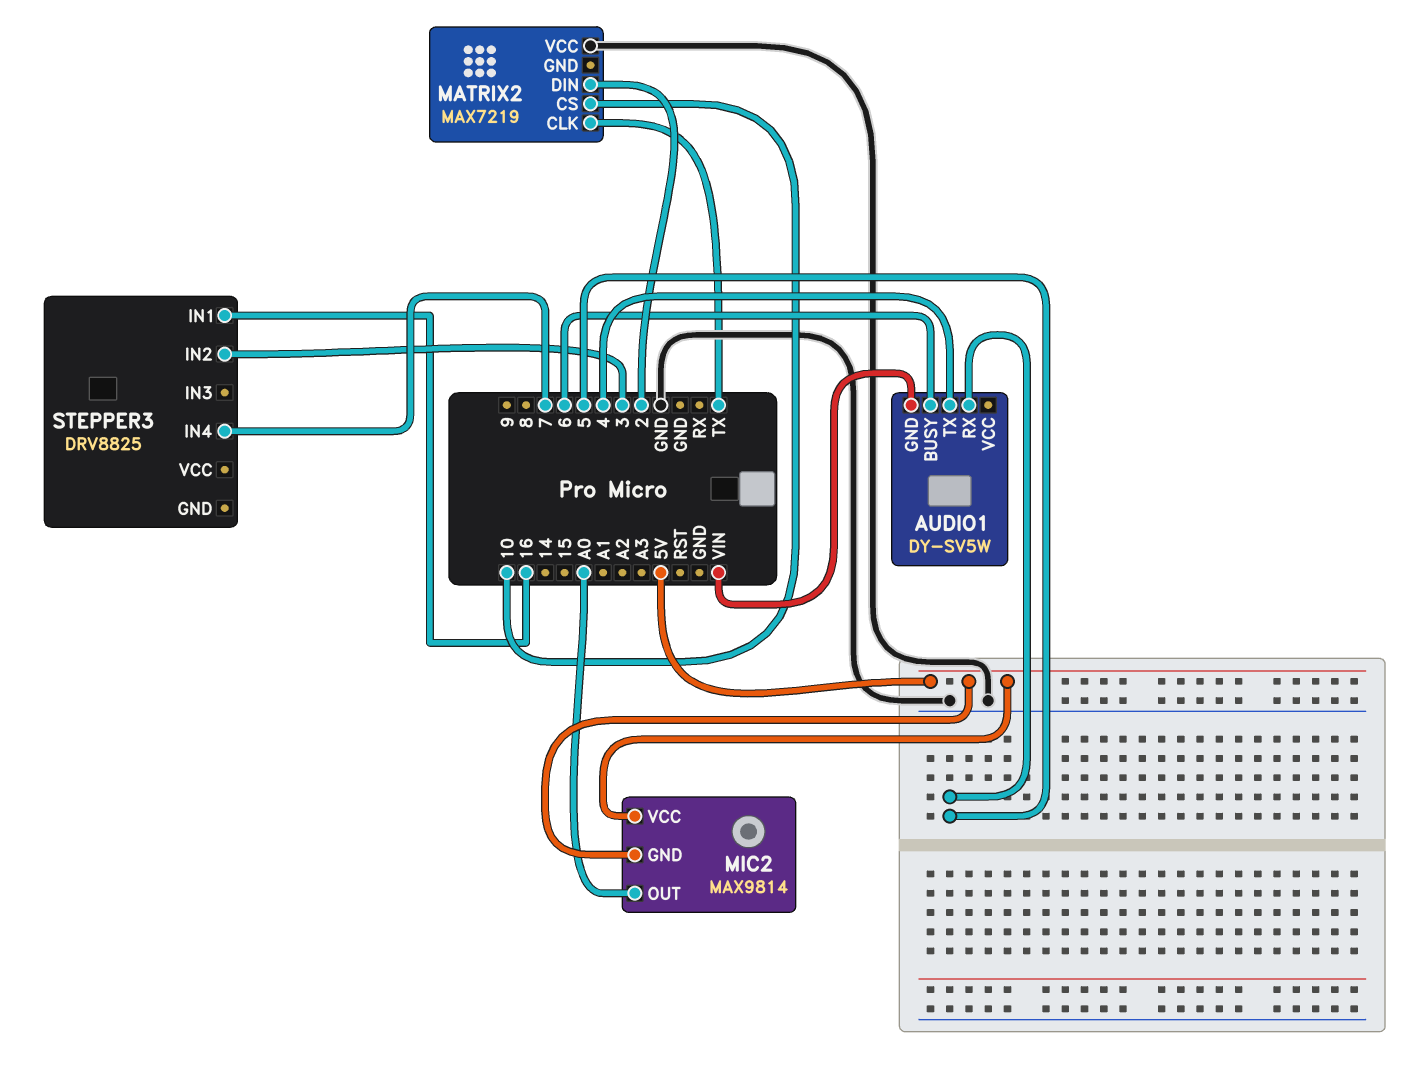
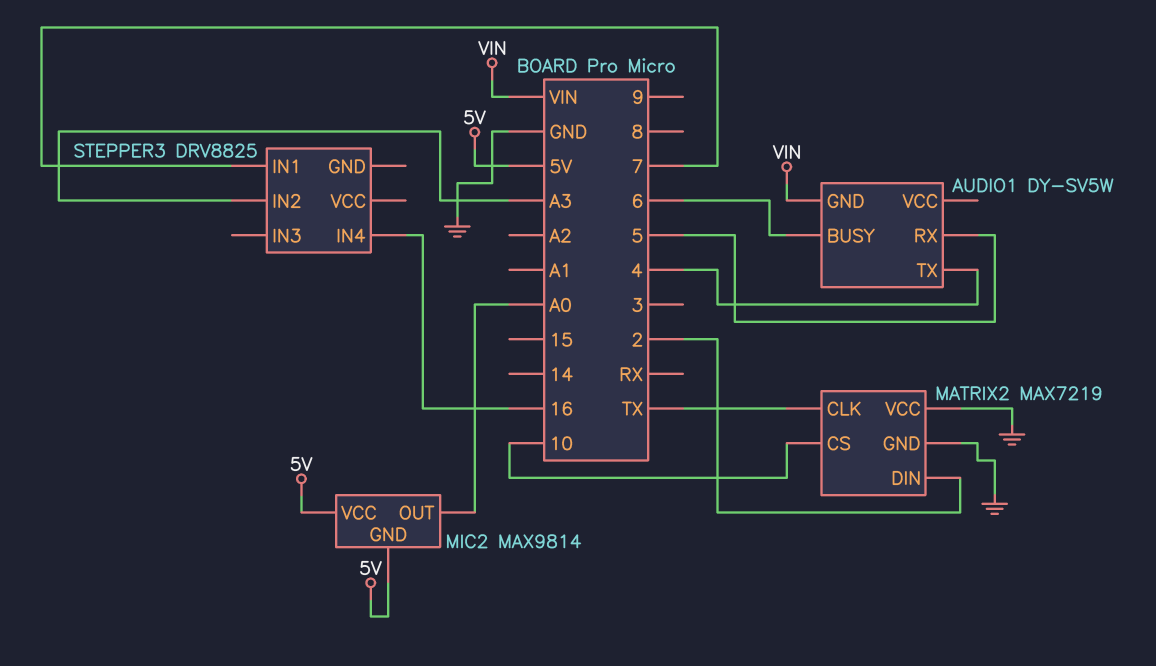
MATRIX2 pin GND: none -> GND
STEPPER3 pin IN1: 16 -> 7
STEPPER3 pin IN2: 3 -> A3
STEPPER3 pin IN4: 7 -> 16

